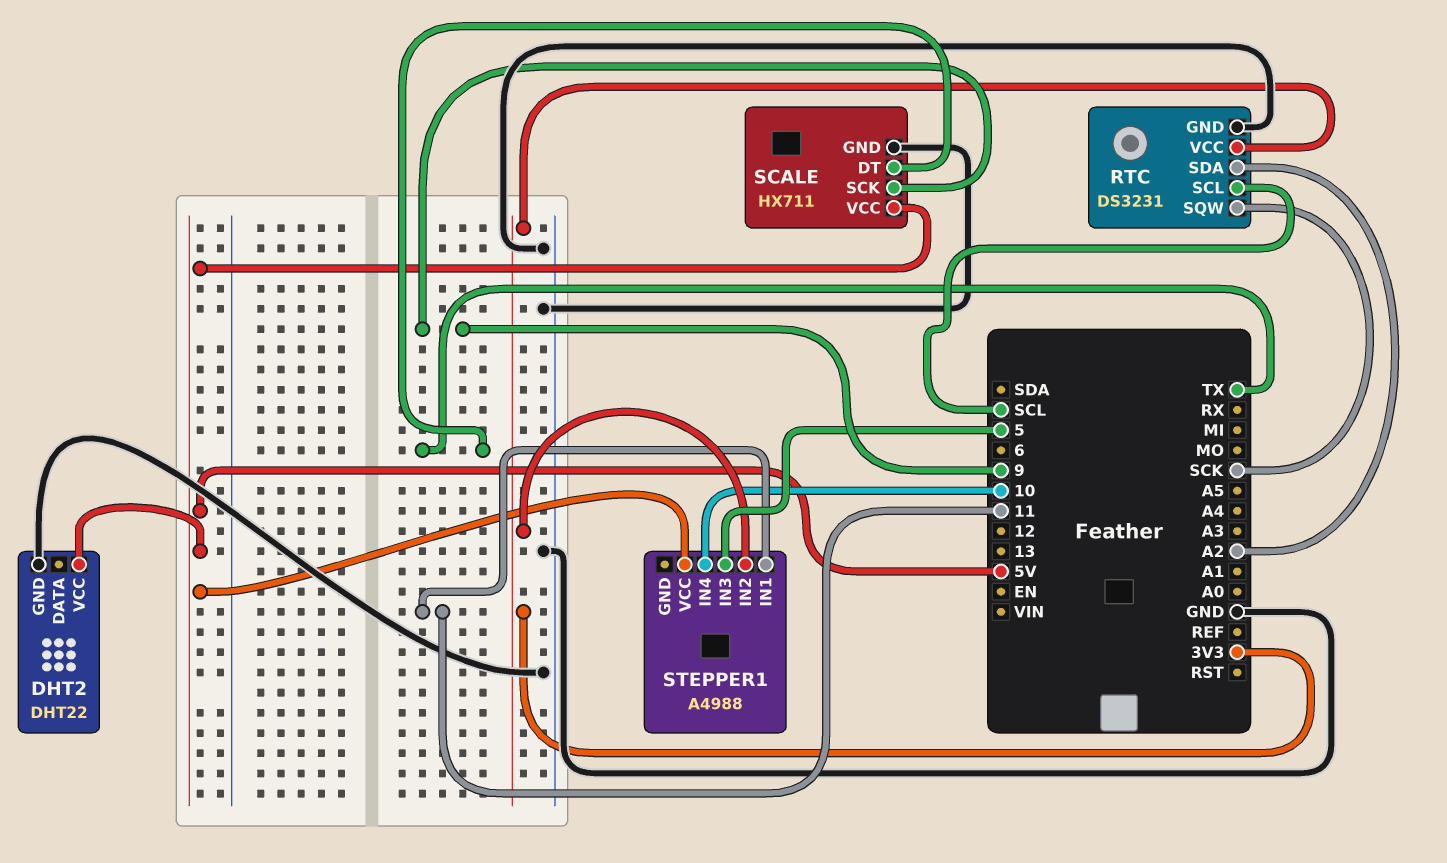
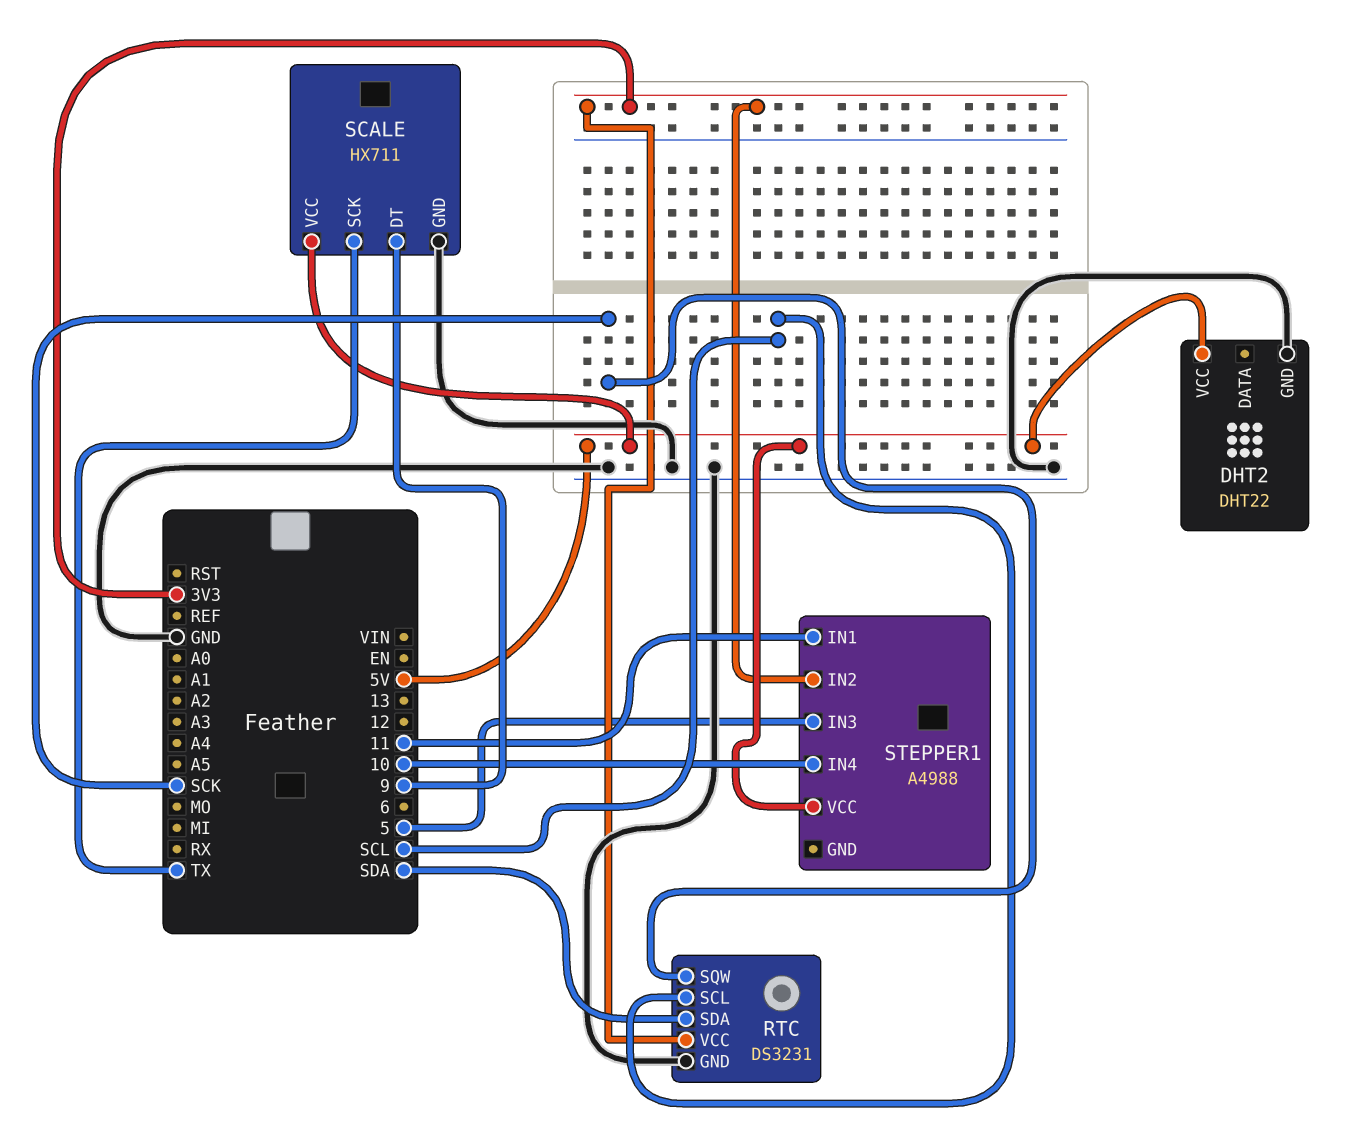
RTC pin SDA: A2 -> SDA
SCALE pin DT: TX -> 9
SCALE pin SCK: 9 -> TX

